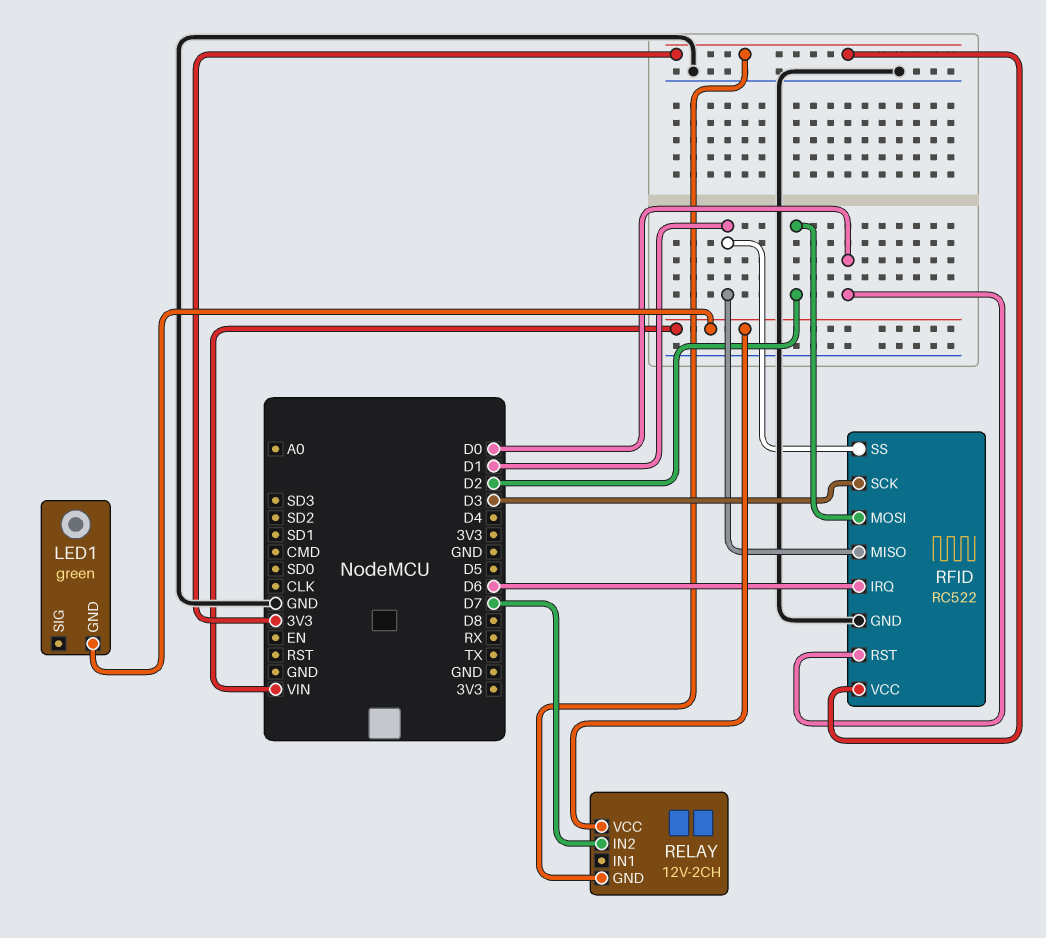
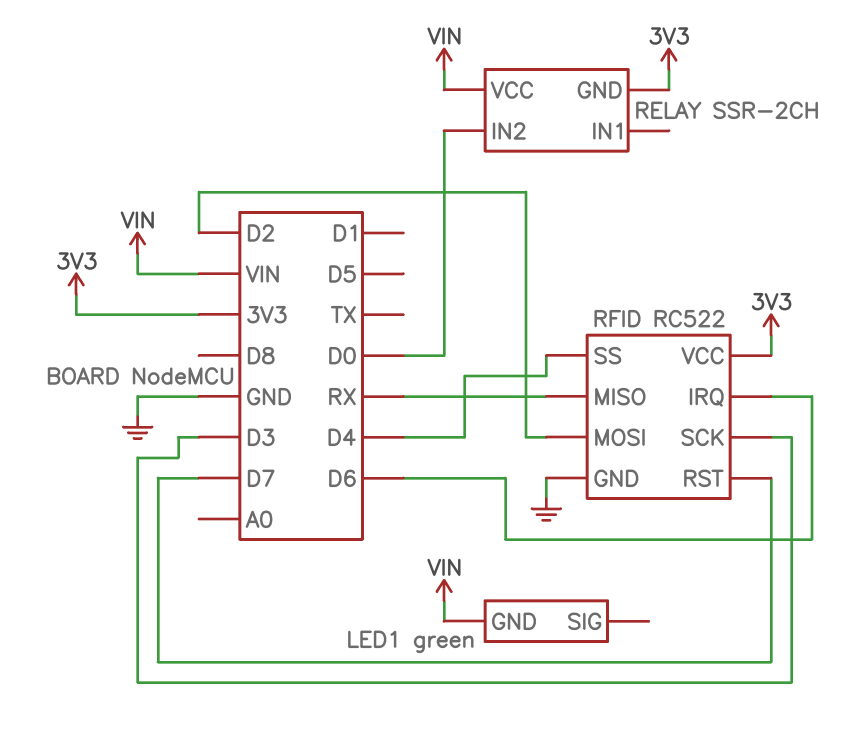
RELAY: 12V-2CH -> SSR-2CH
RELAY pin IN2: D7 -> D0
RFID pin MISO: D1 -> RX
RFID pin RST: D0 -> D7
RFID pin SS: D1 -> D4

